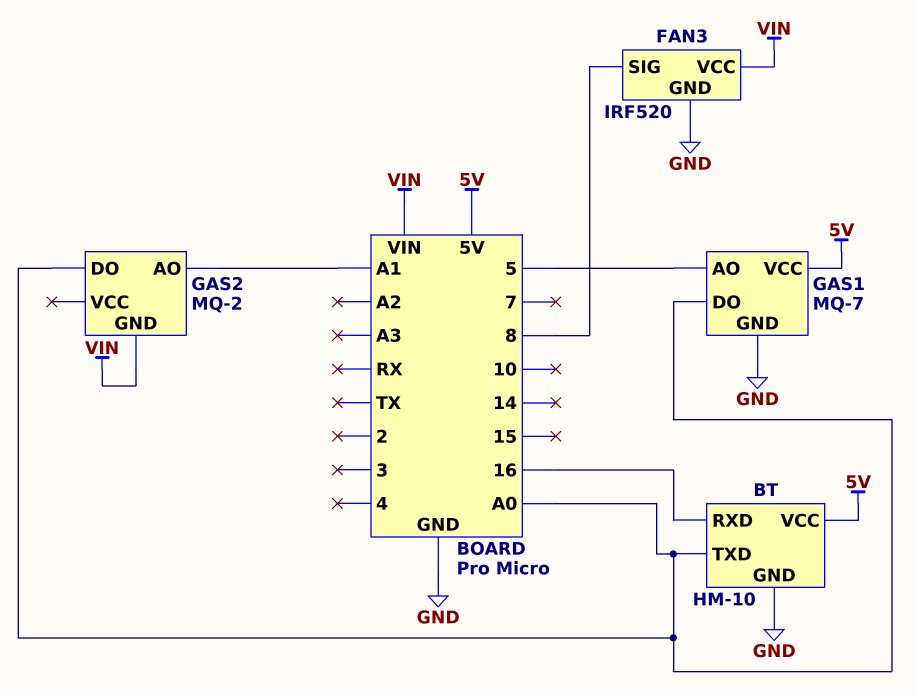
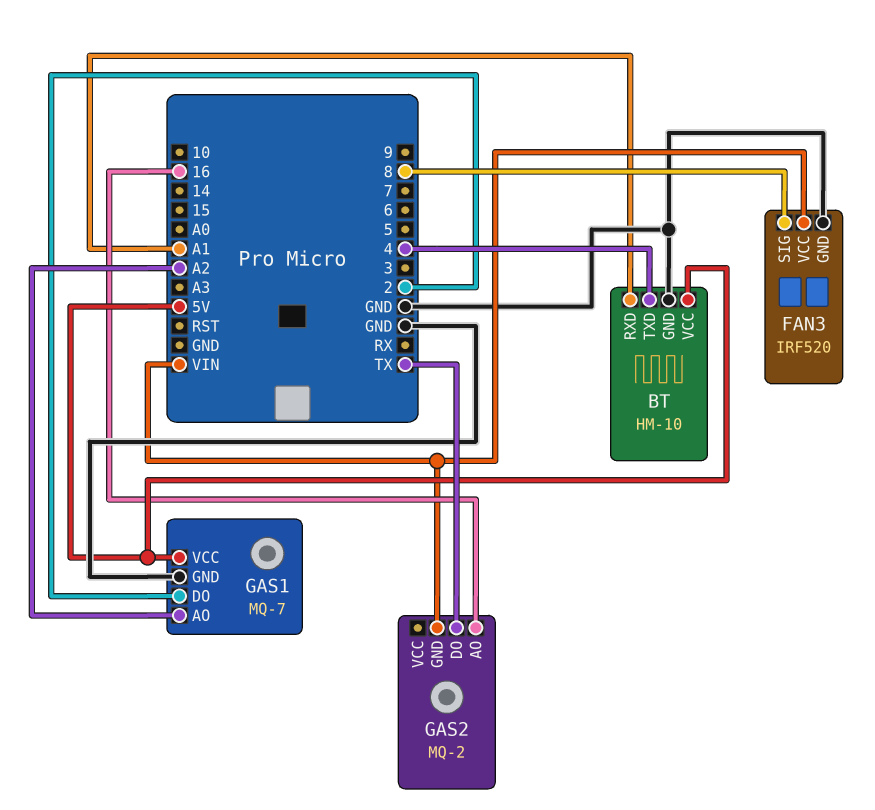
BT pin RXD: 16 -> A1
BT pin TXD: A0 -> 4
GAS1 pin AO: 5 -> A2
GAS1 pin DO: A0 -> 2
GAS2 pin AO: A1 -> 16
GAS2 pin DO: A0 -> TX

